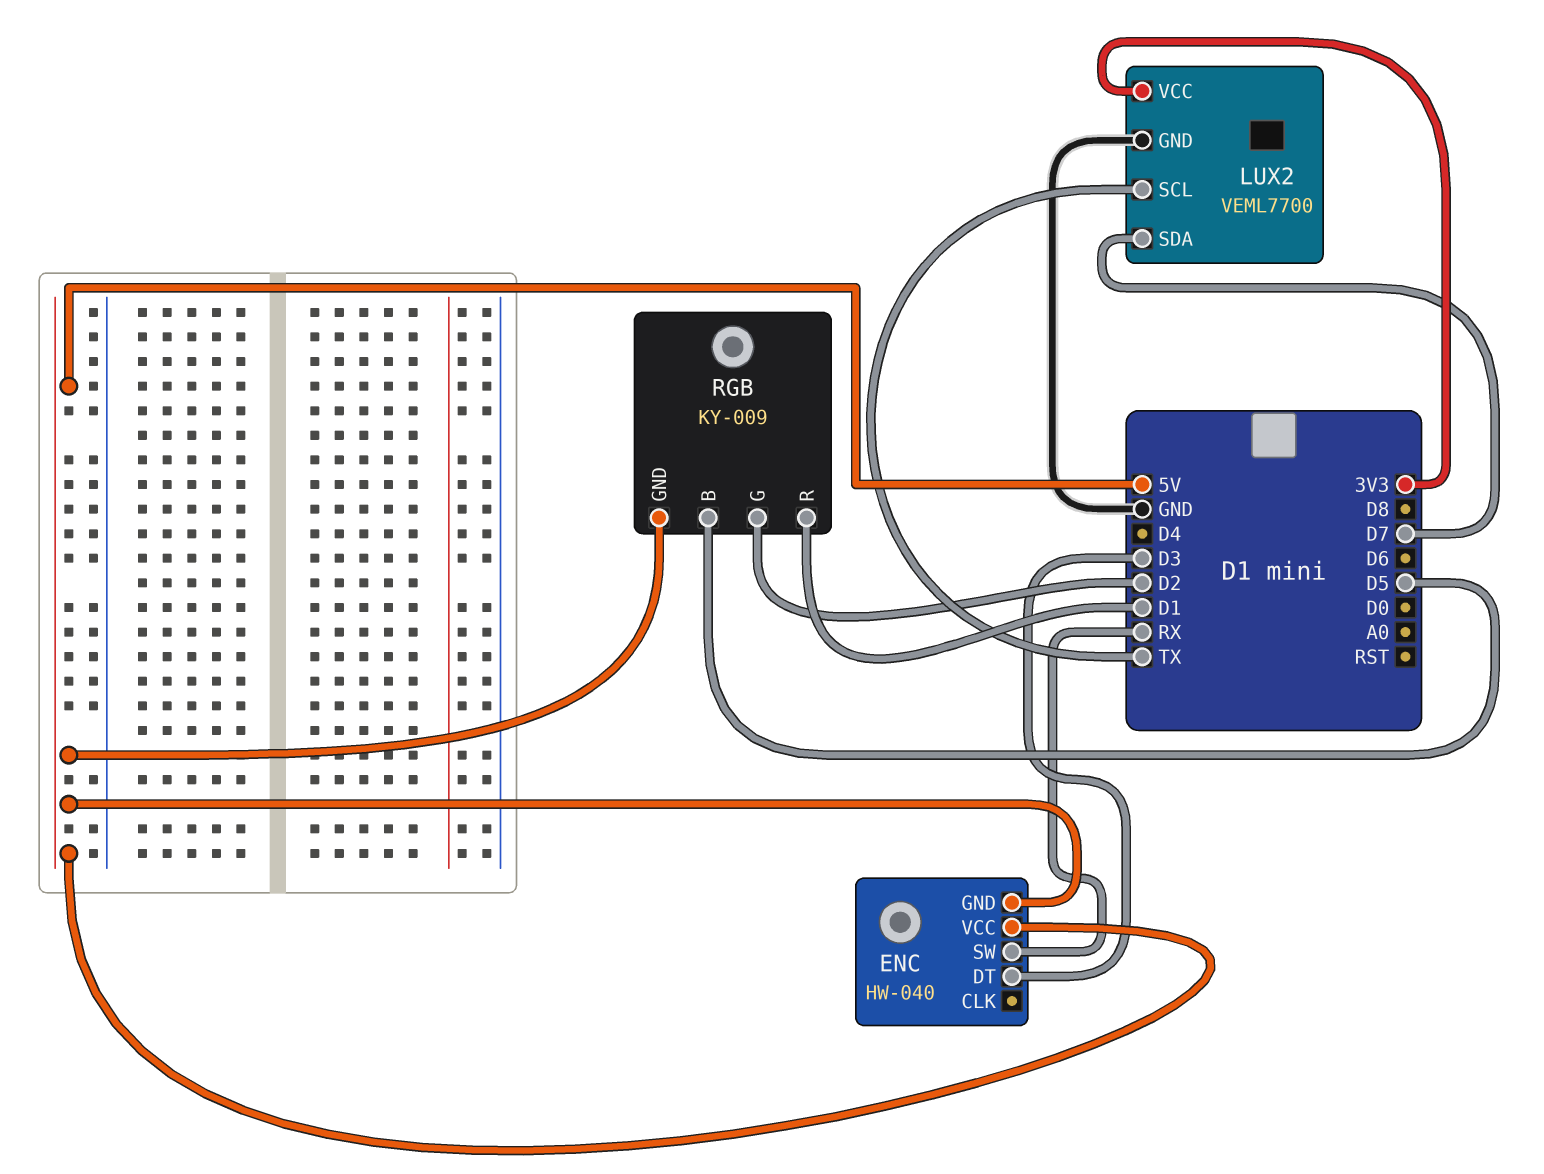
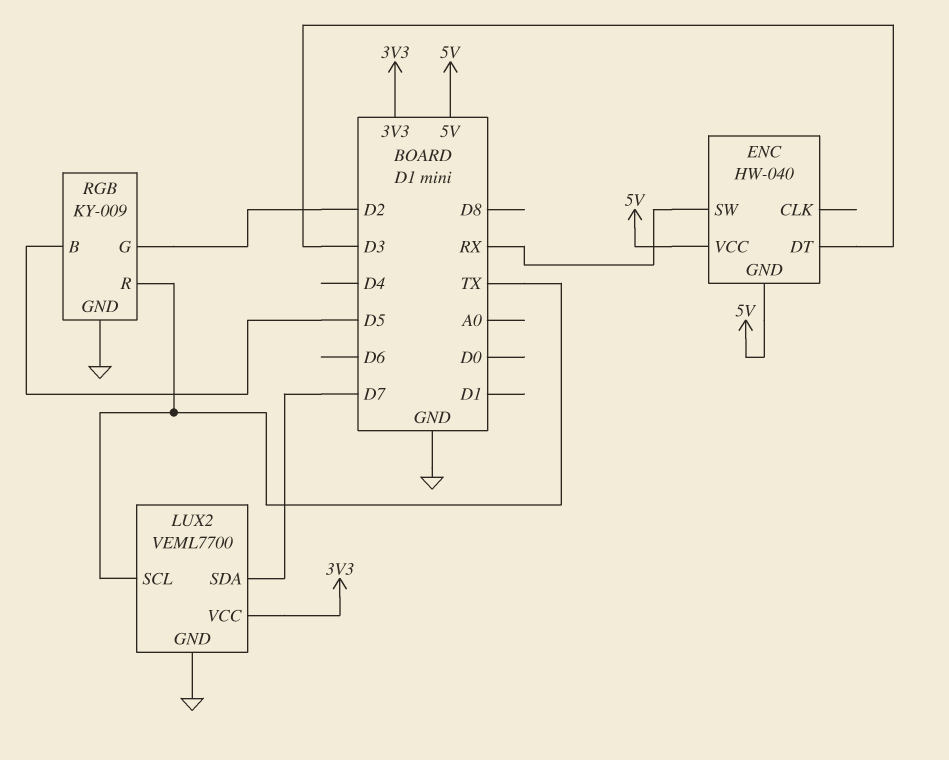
RGB pin GND: 5V -> GND
RGB pin R: D1 -> TX

